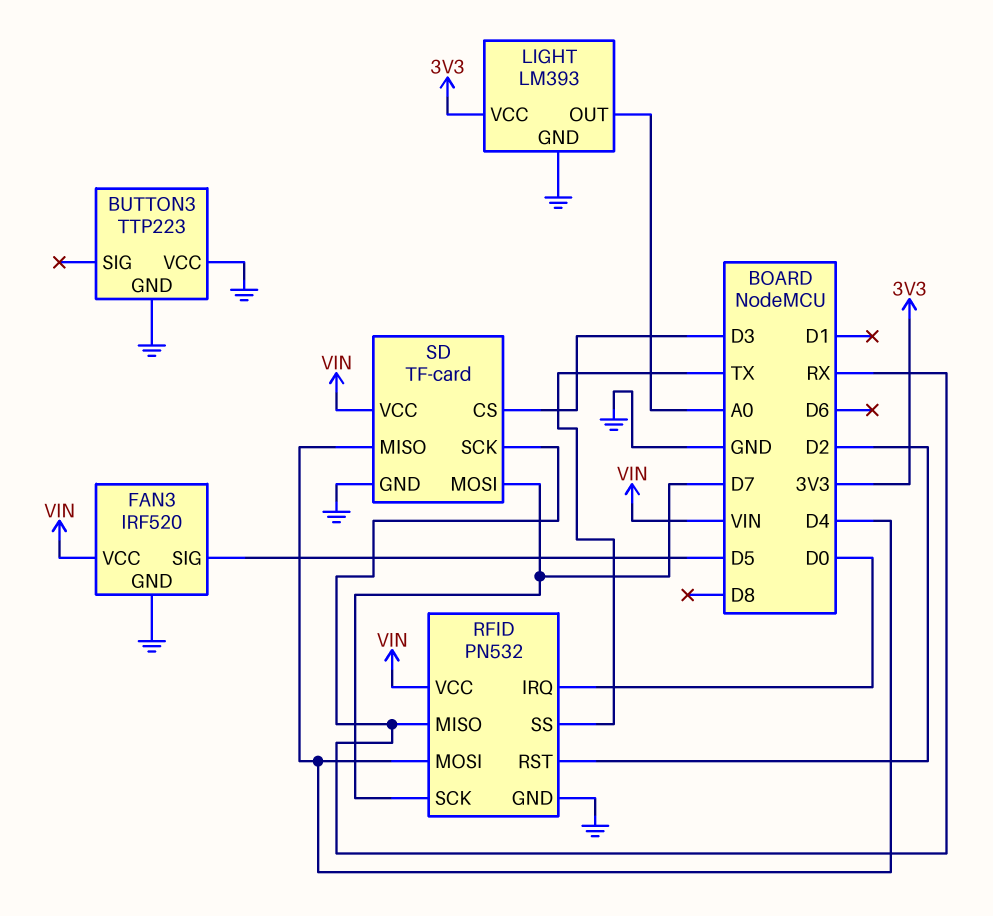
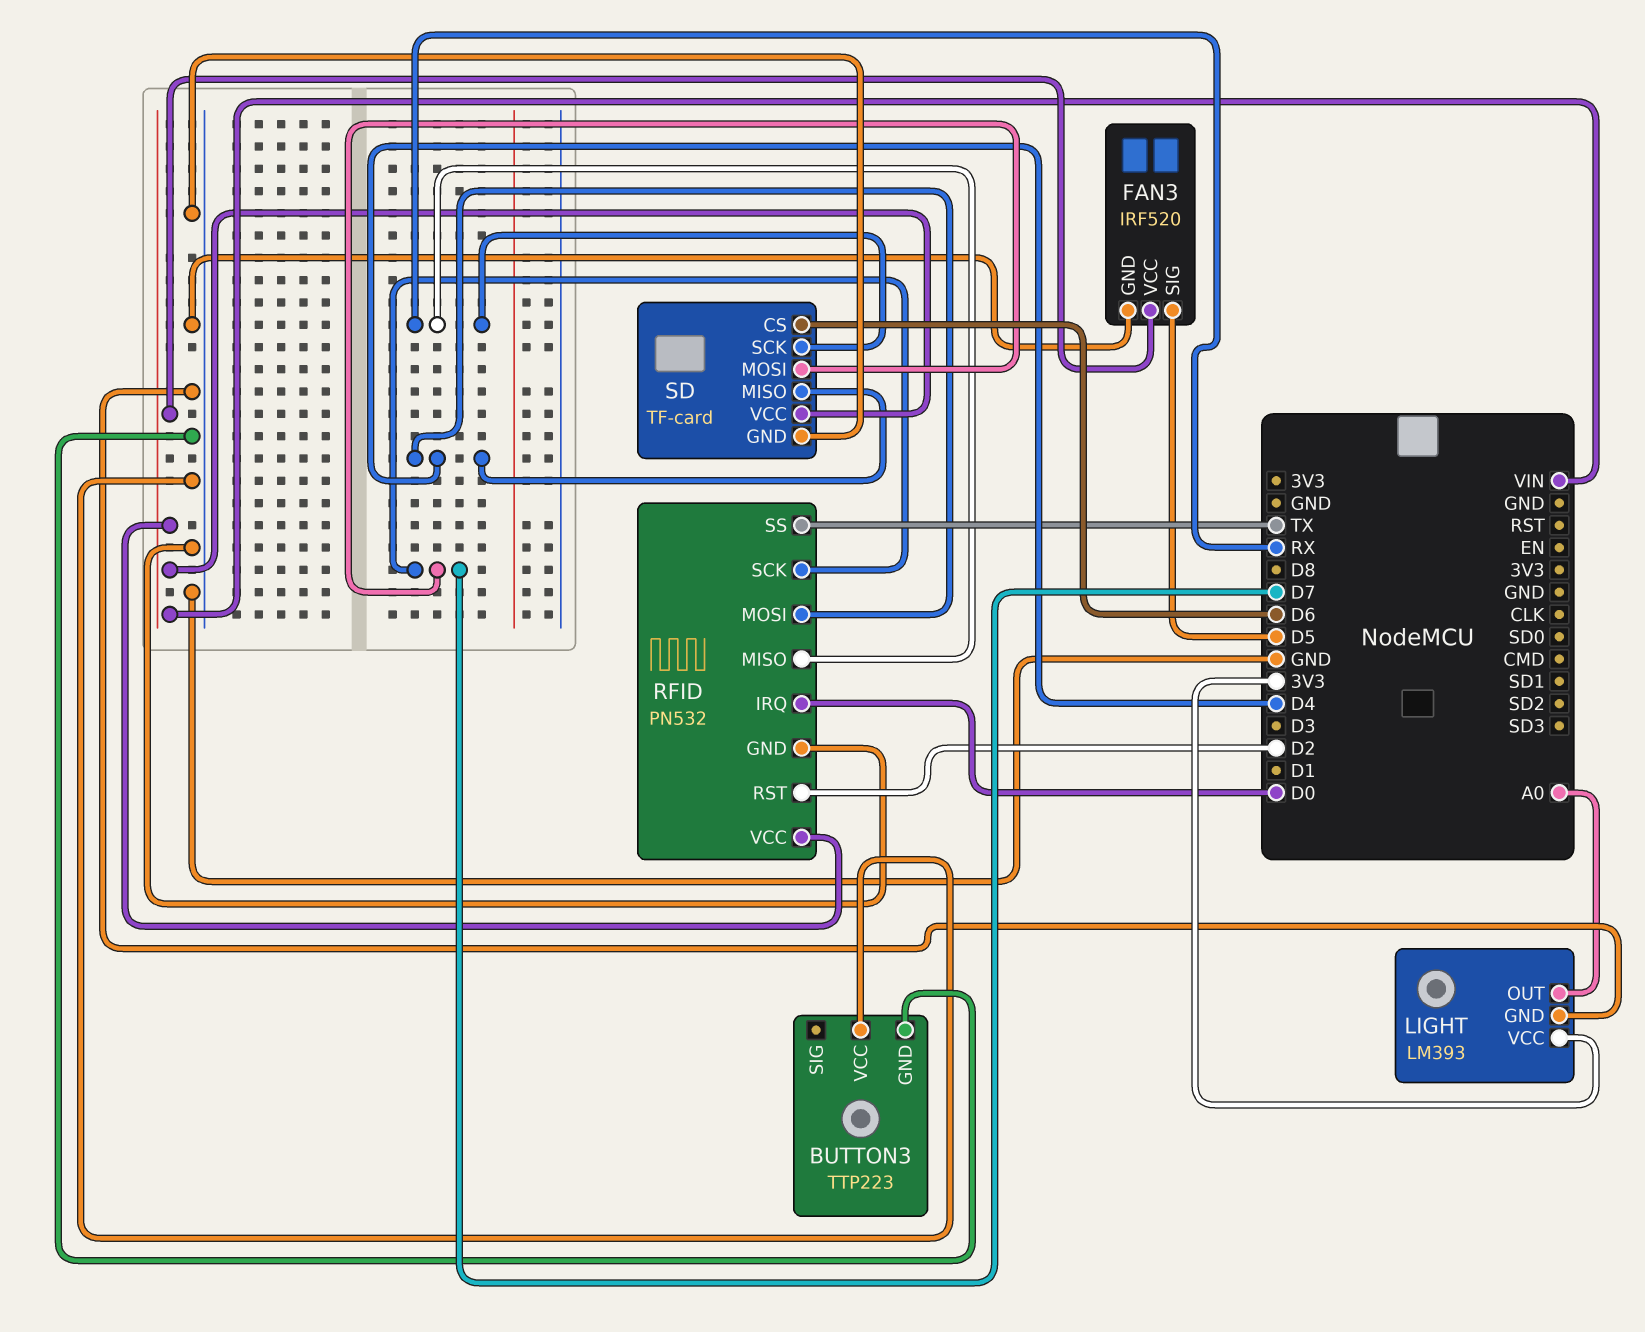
SD pin CS: D3 -> D6

